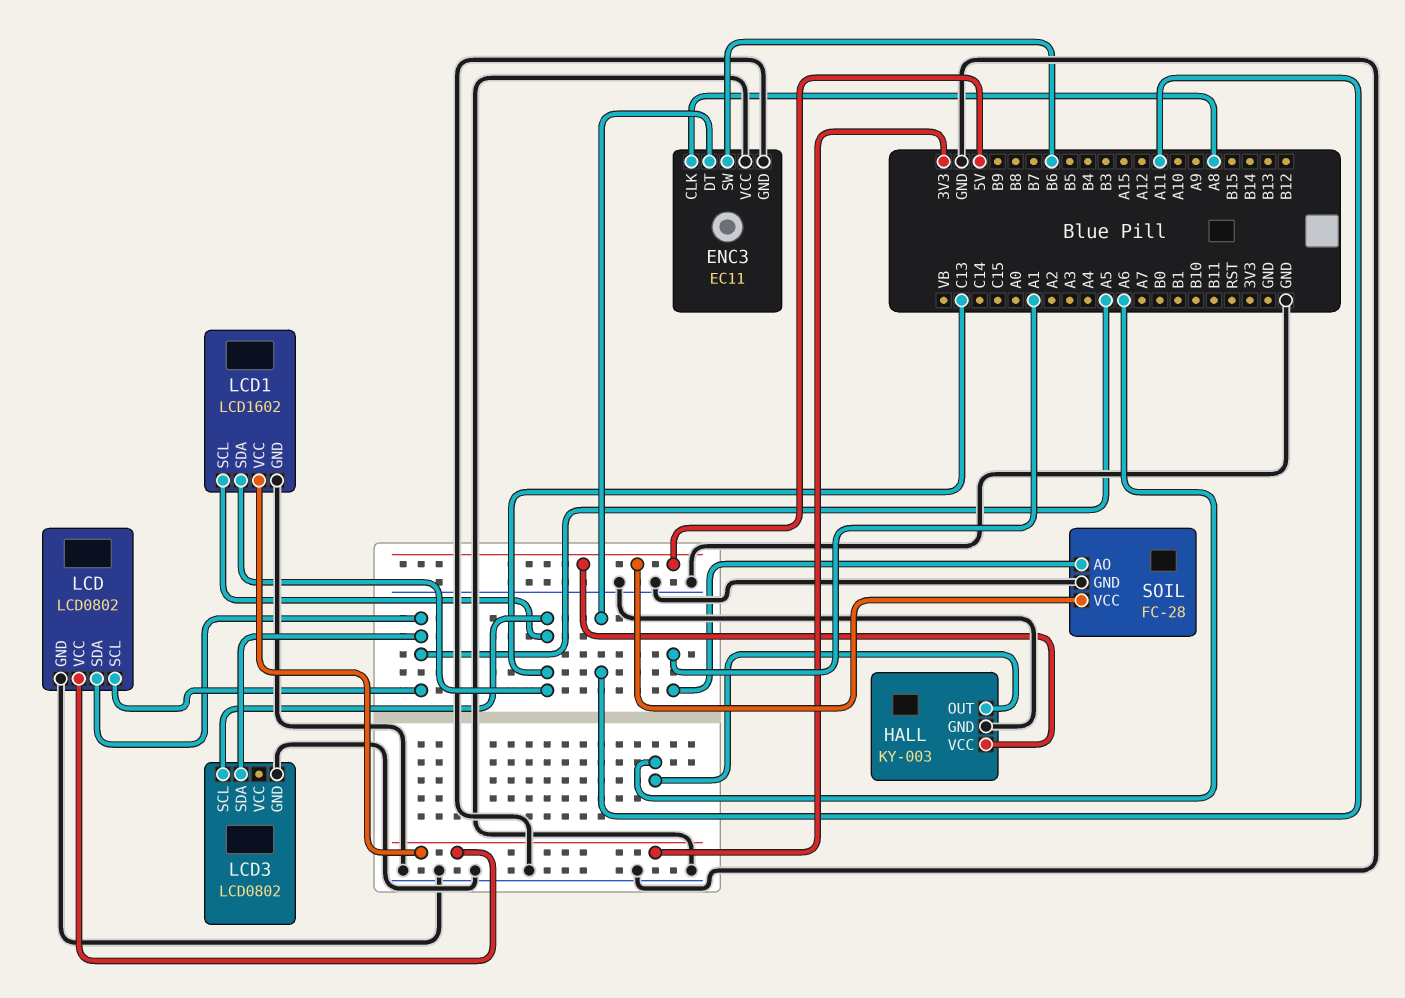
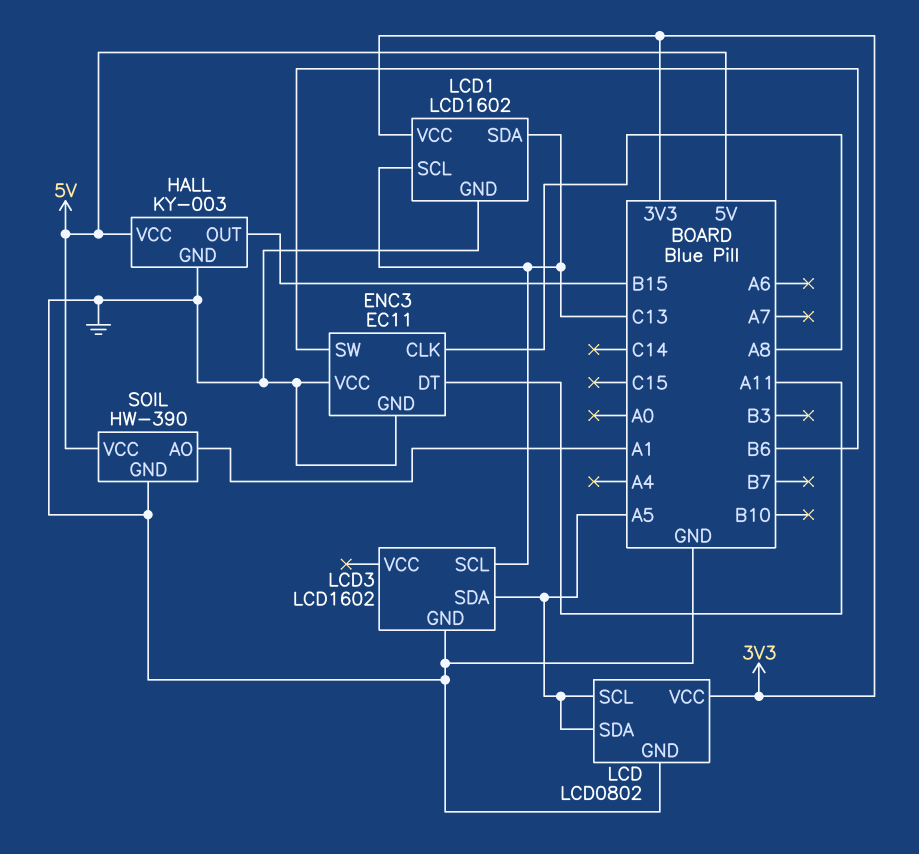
HALL pin OUT: A6 -> B15
LCD3: LCD0802 -> LCD1602
SOIL: FC-28 -> HW-390

